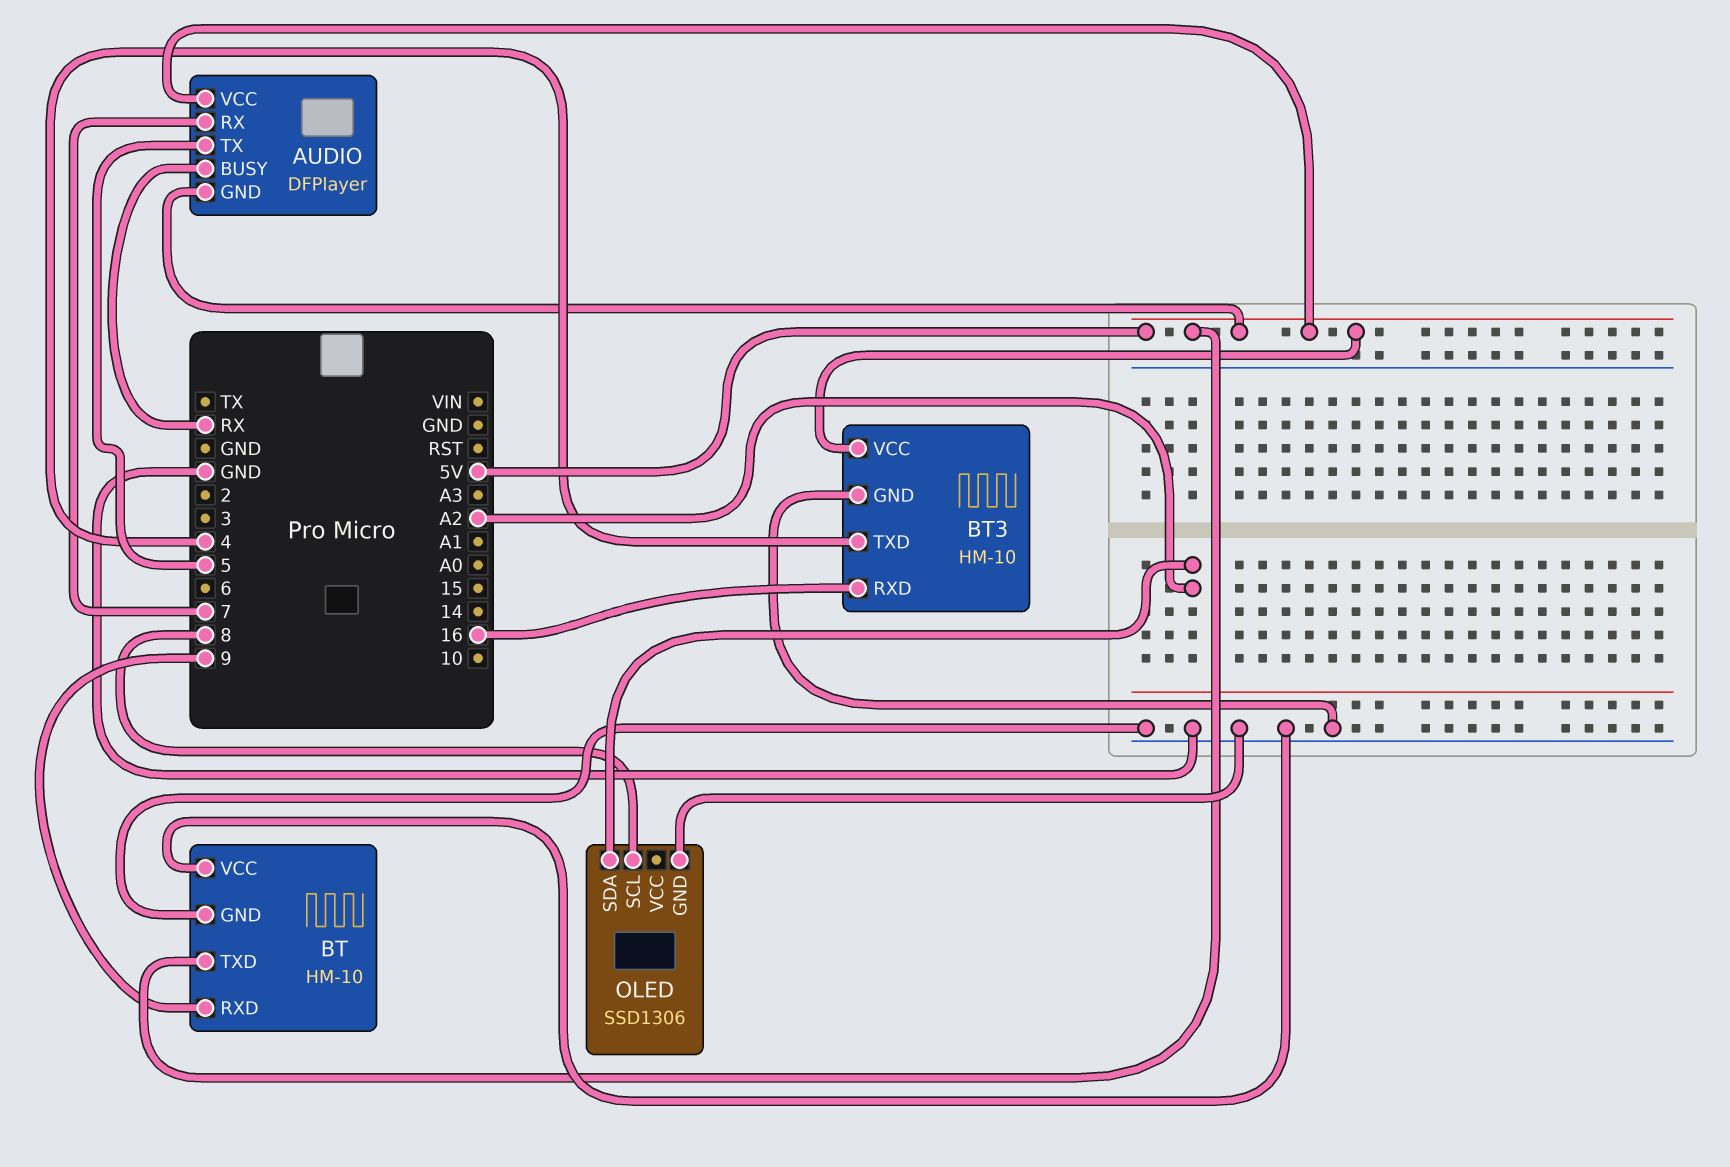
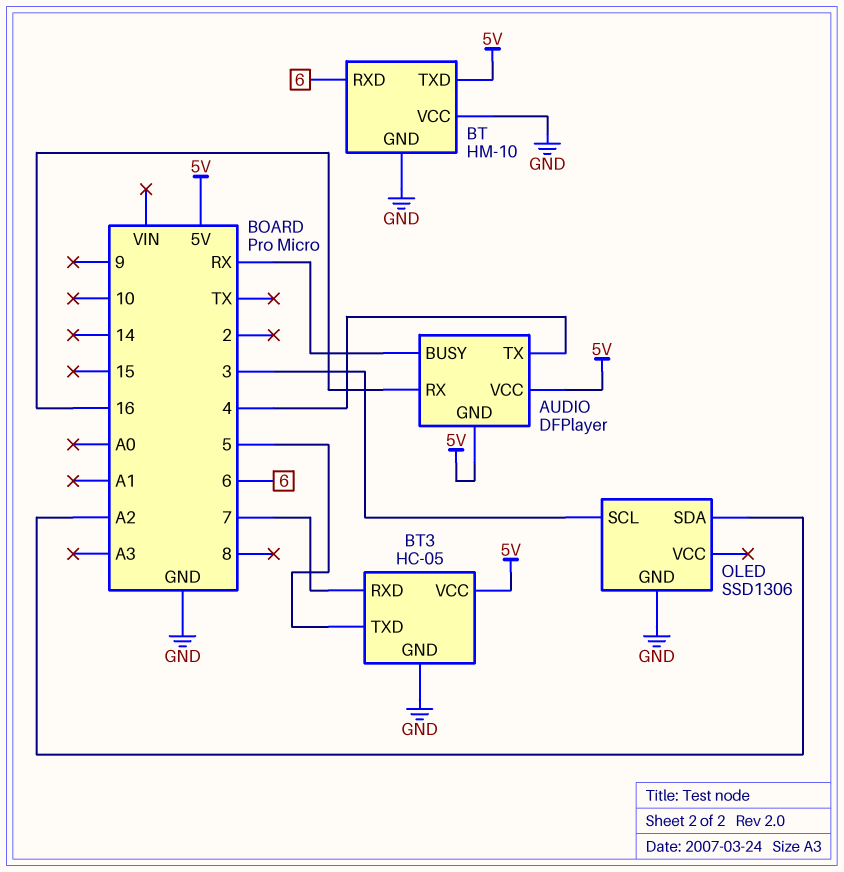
AUDIO pin RX: 7 -> 16
AUDIO pin TX: 5 -> 4
BT pin RXD: 9 -> 6
BT3: HM-10 -> HC-05
BT3 pin RXD: 16 -> 7
BT3 pin TXD: 4 -> 5
OLED pin SCL: 8 -> 3

